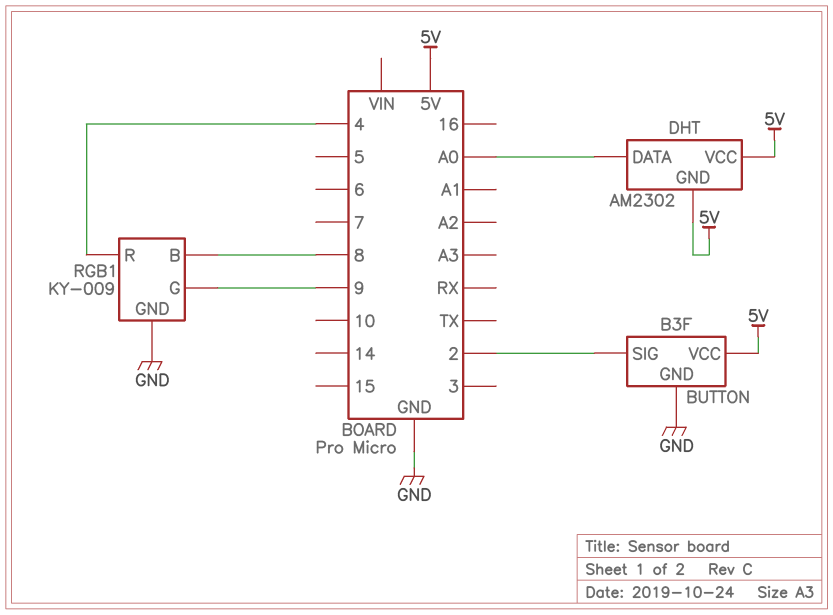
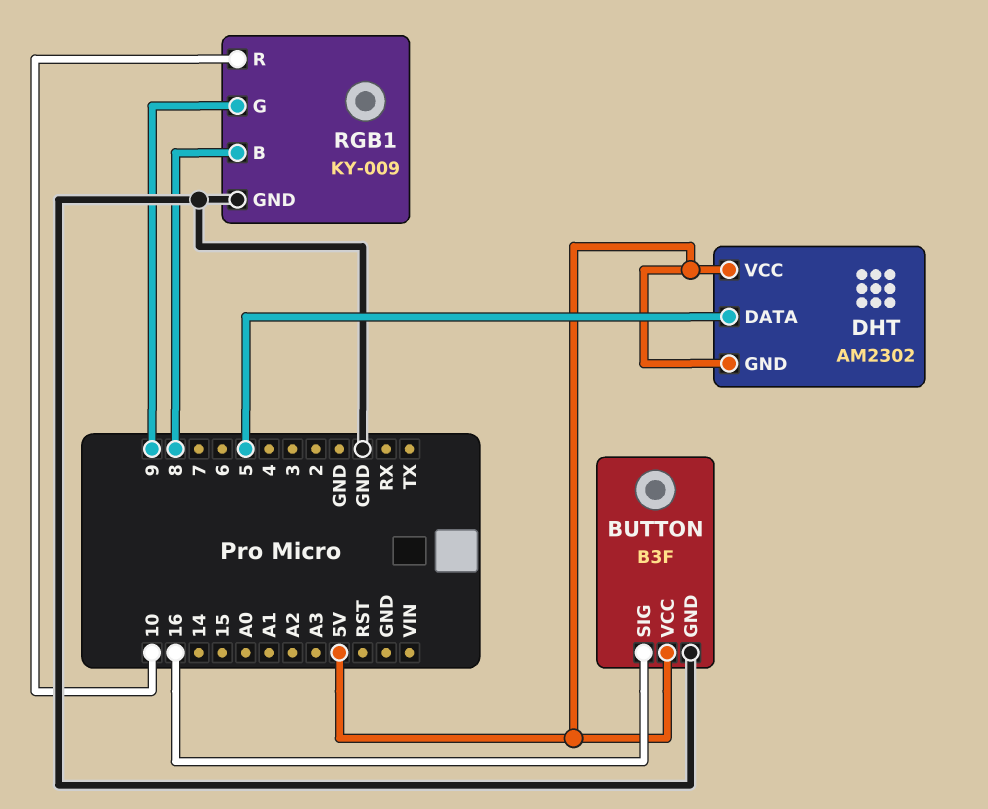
BUTTON pin SIG: 2 -> 16
DHT pin DATA: A0 -> 5
RGB1 pin R: 4 -> 10

